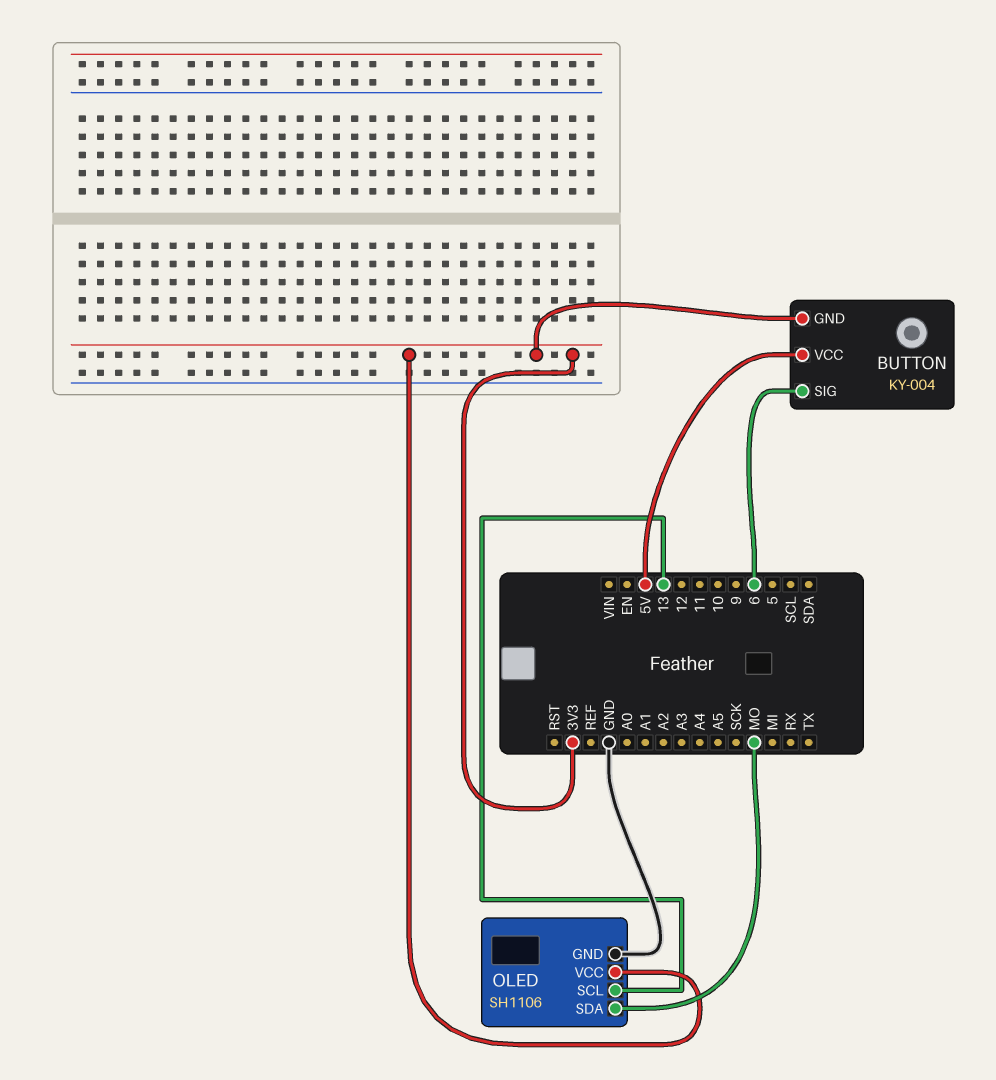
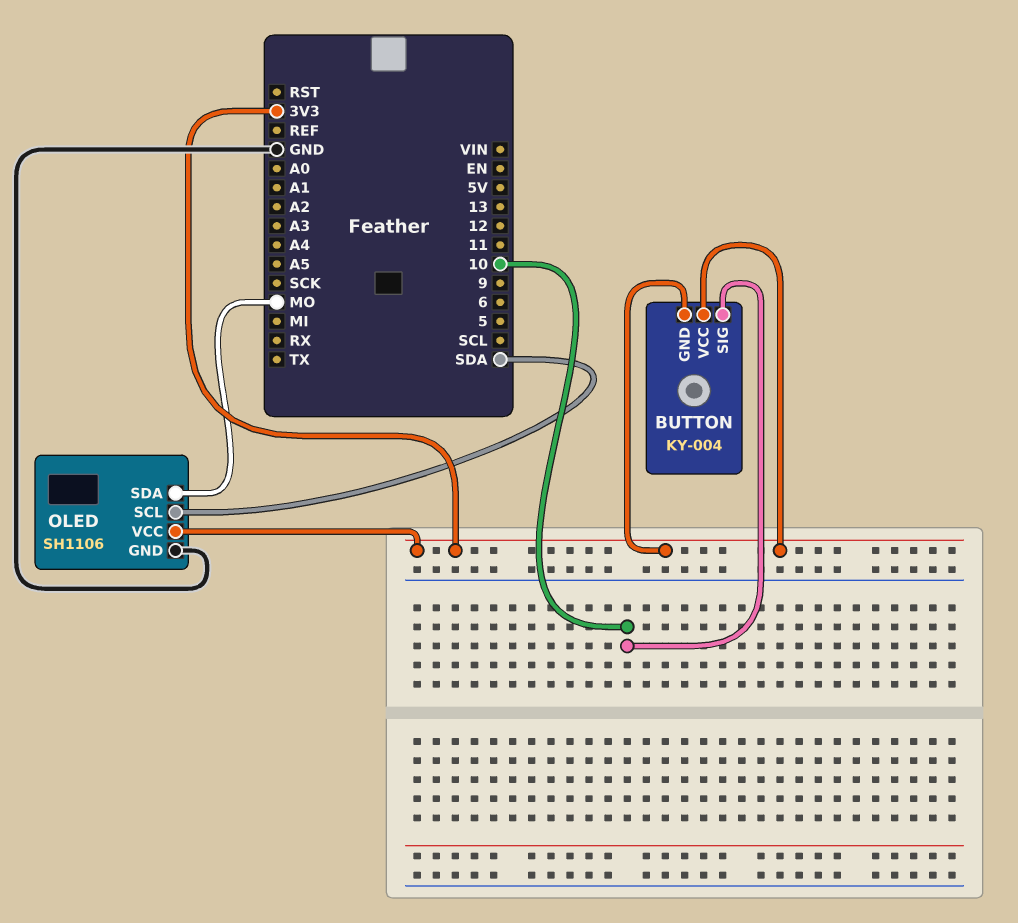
BUTTON pin SIG: 6 -> 10
BUTTON pin VCC: 5V -> 3V3
OLED pin SCL: 13 -> SDA

